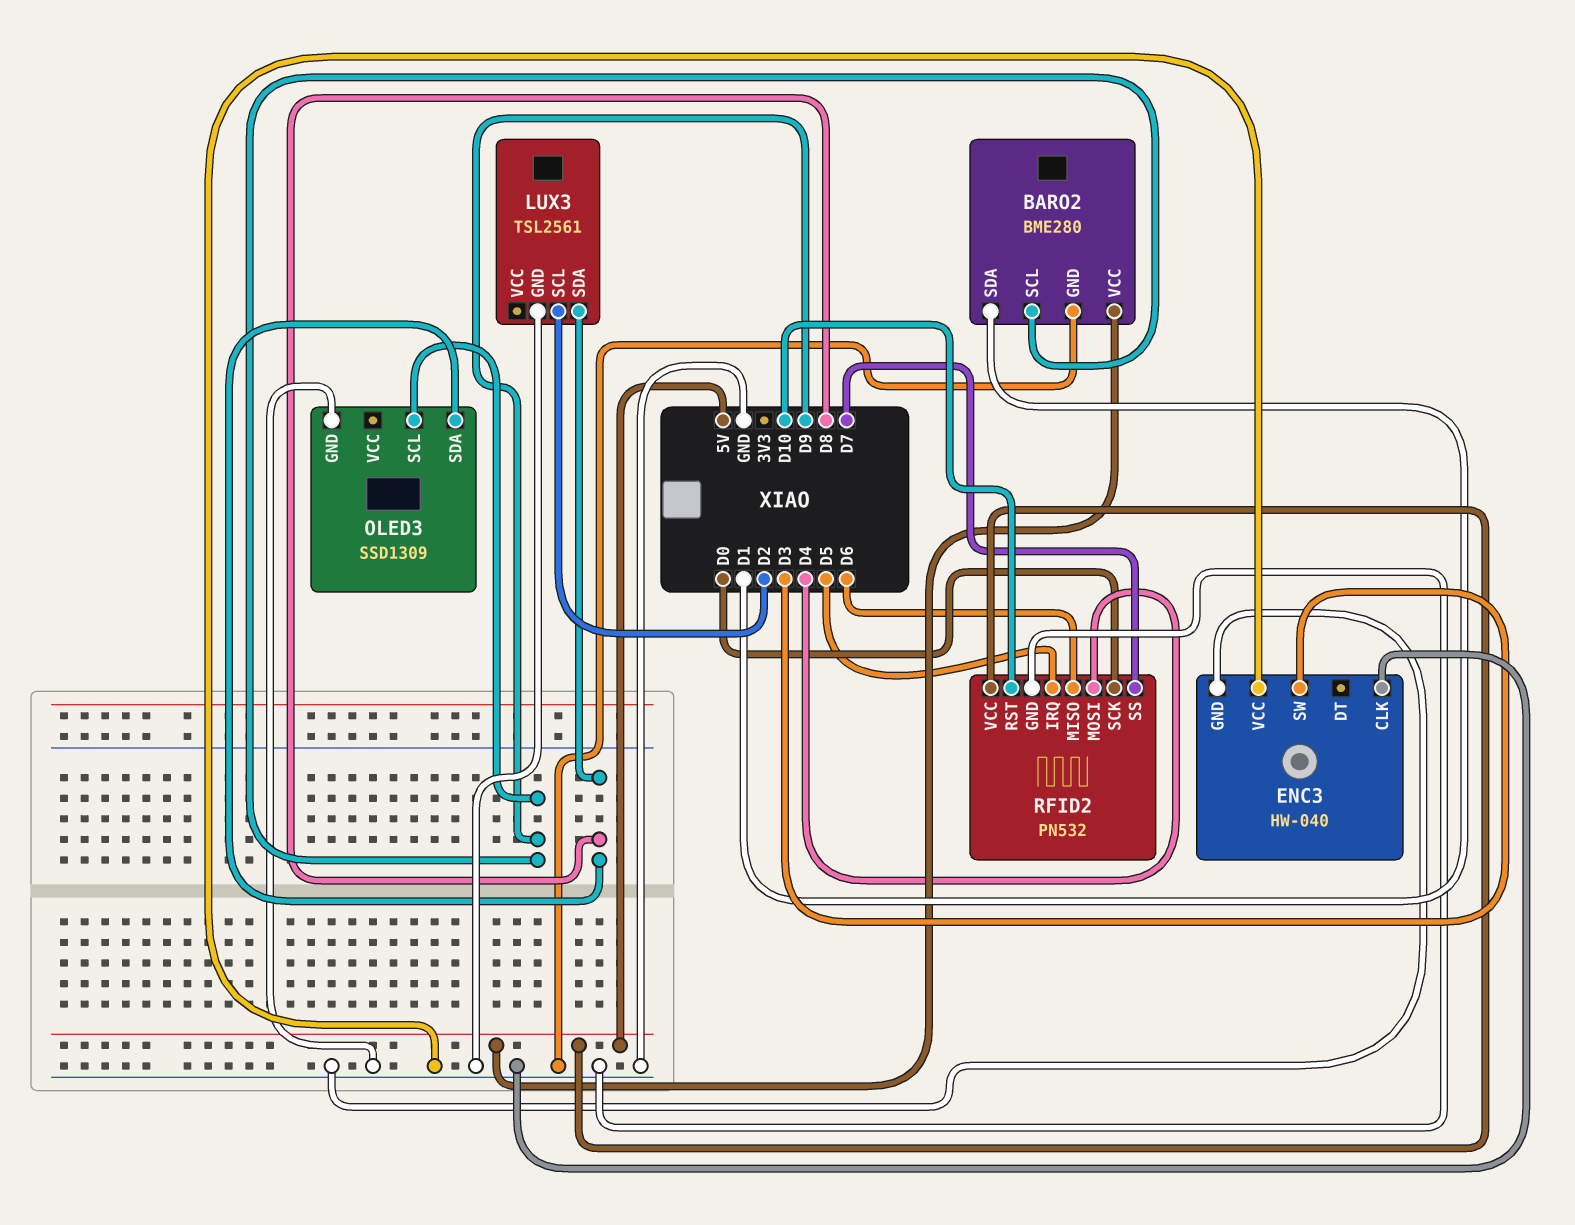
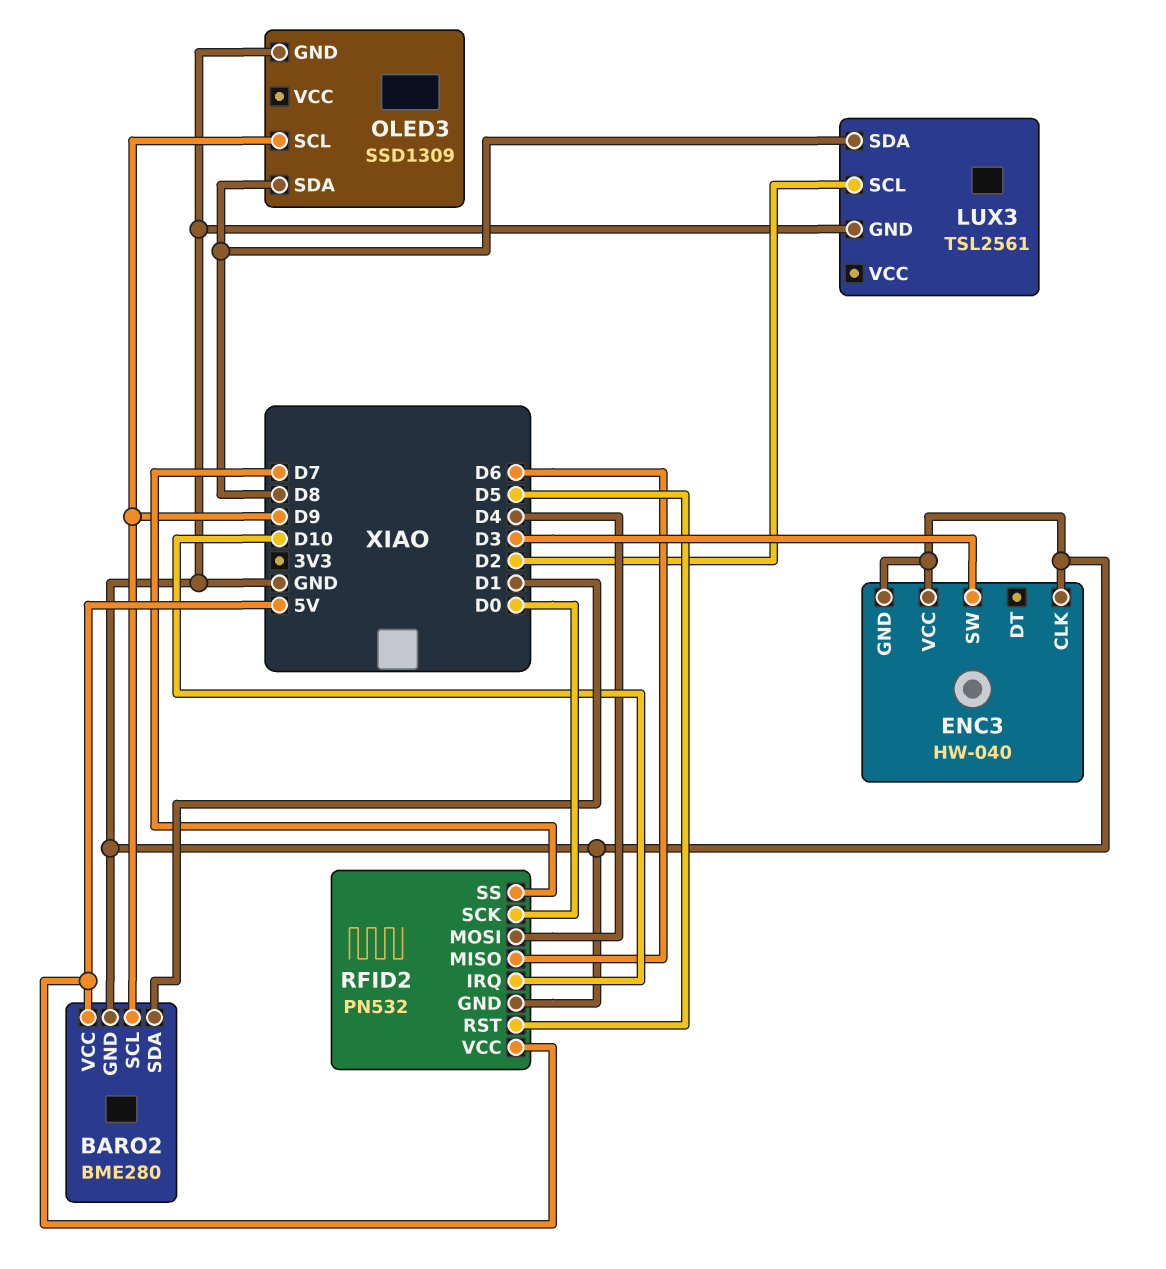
RFID2 pin IRQ: D5 -> D10
RFID2 pin RST: D10 -> D5

